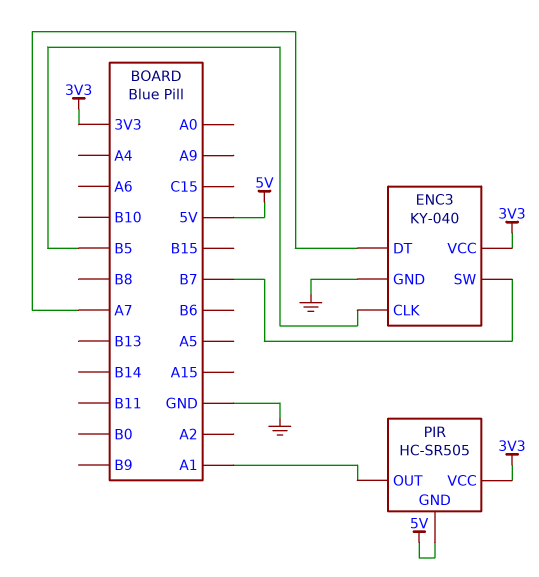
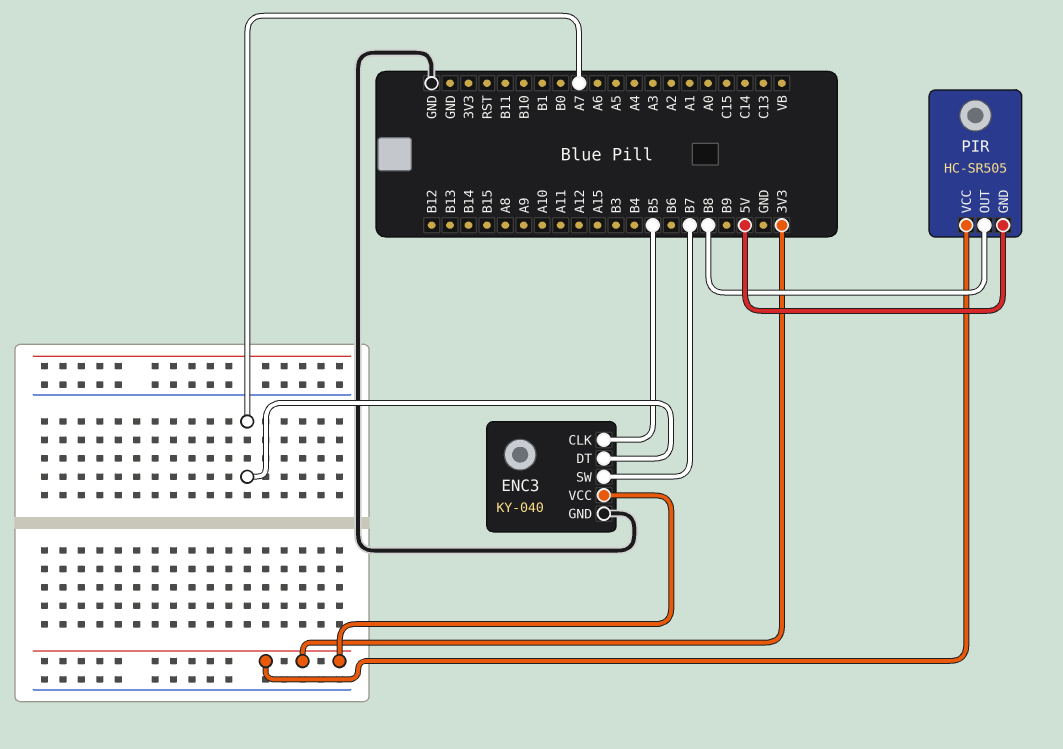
PIR pin OUT: A1 -> B8

